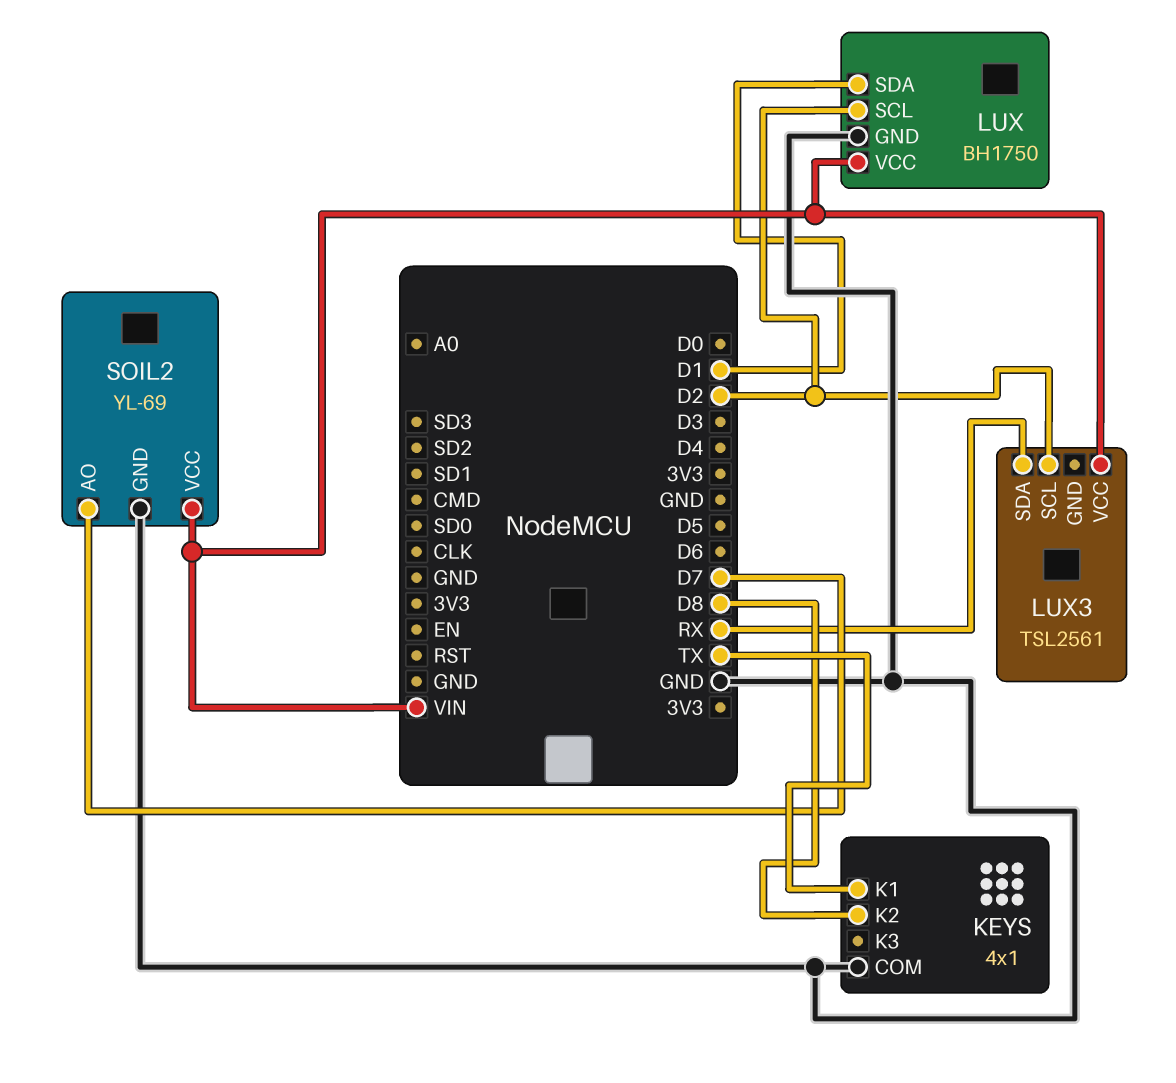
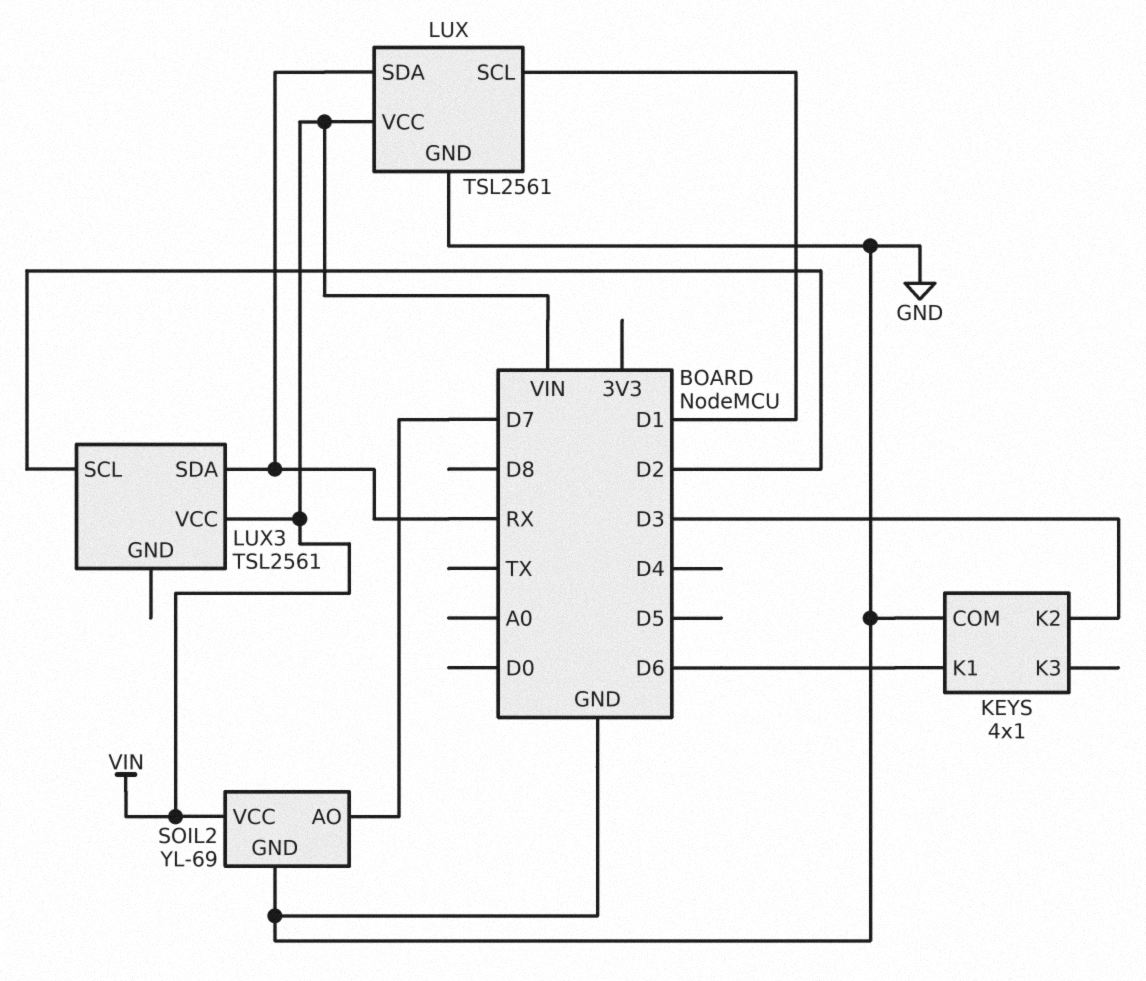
KEYS pin K1: TX -> D6
KEYS pin K2: D8 -> D3
LUX: BH1750 -> TSL2561
LUX pin SCL: D2 -> D1
LUX pin SDA: D1 -> RX

